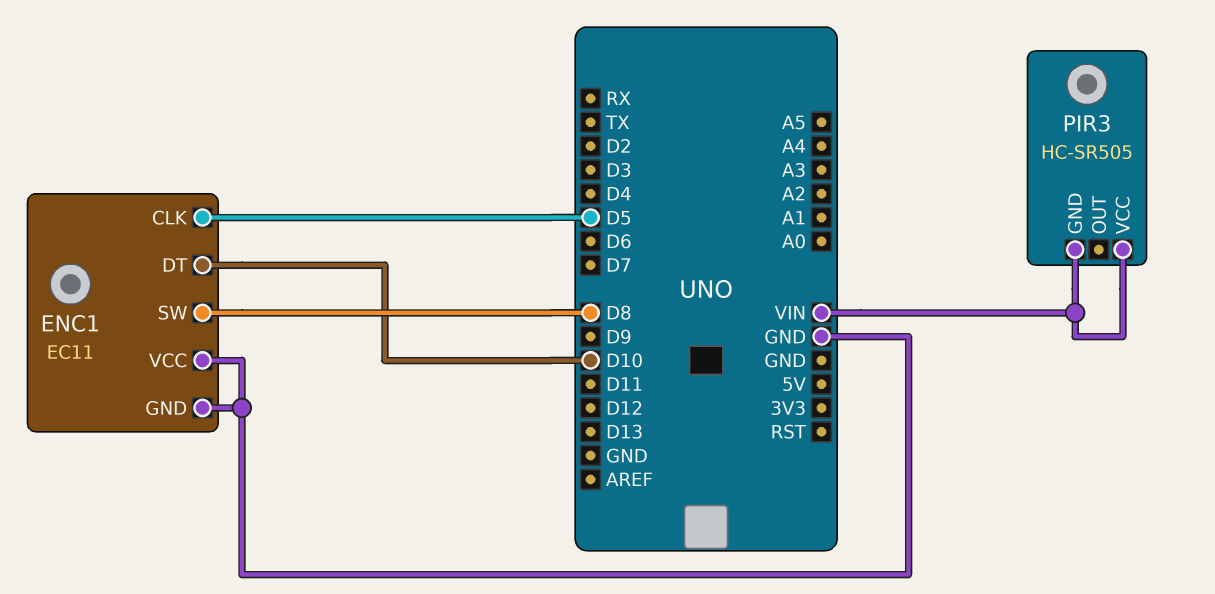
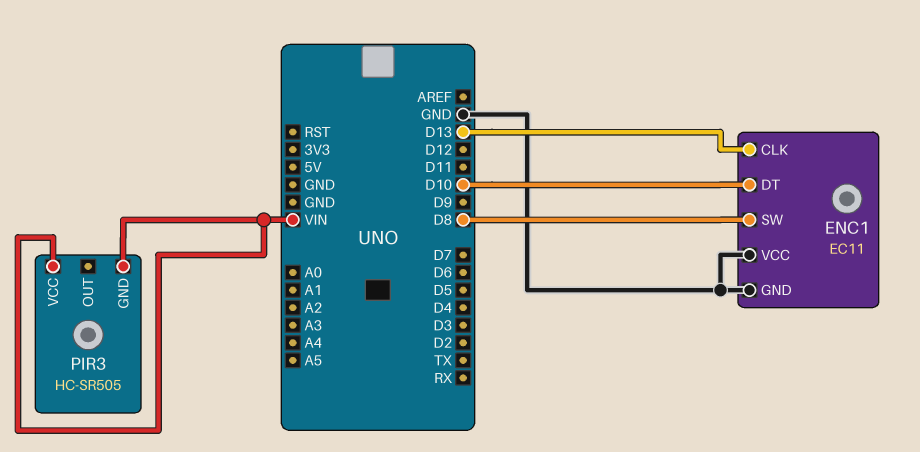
ENC1 pin CLK: D5 -> D13

